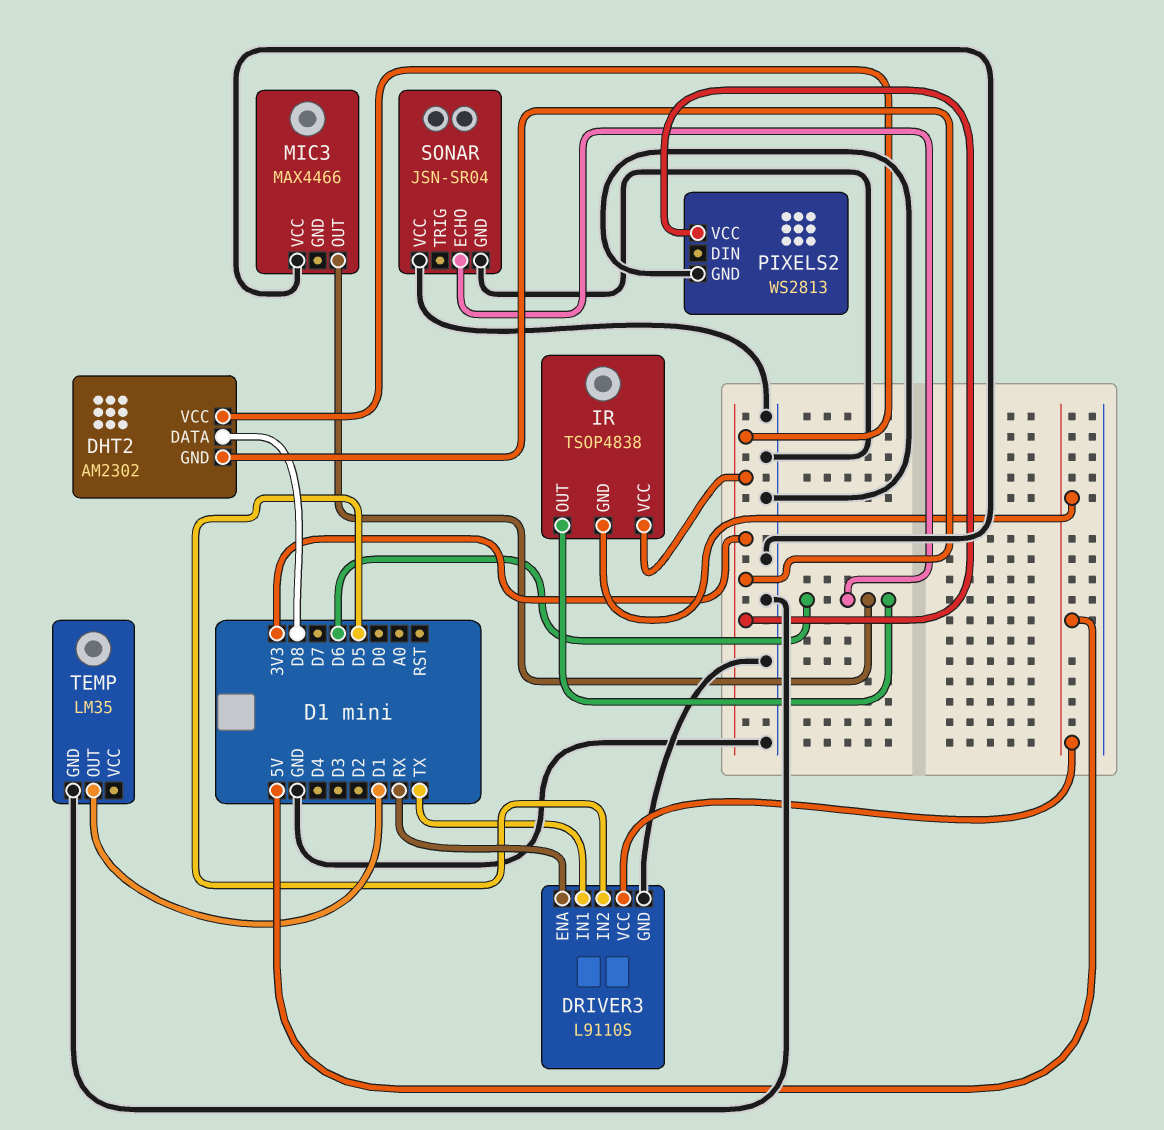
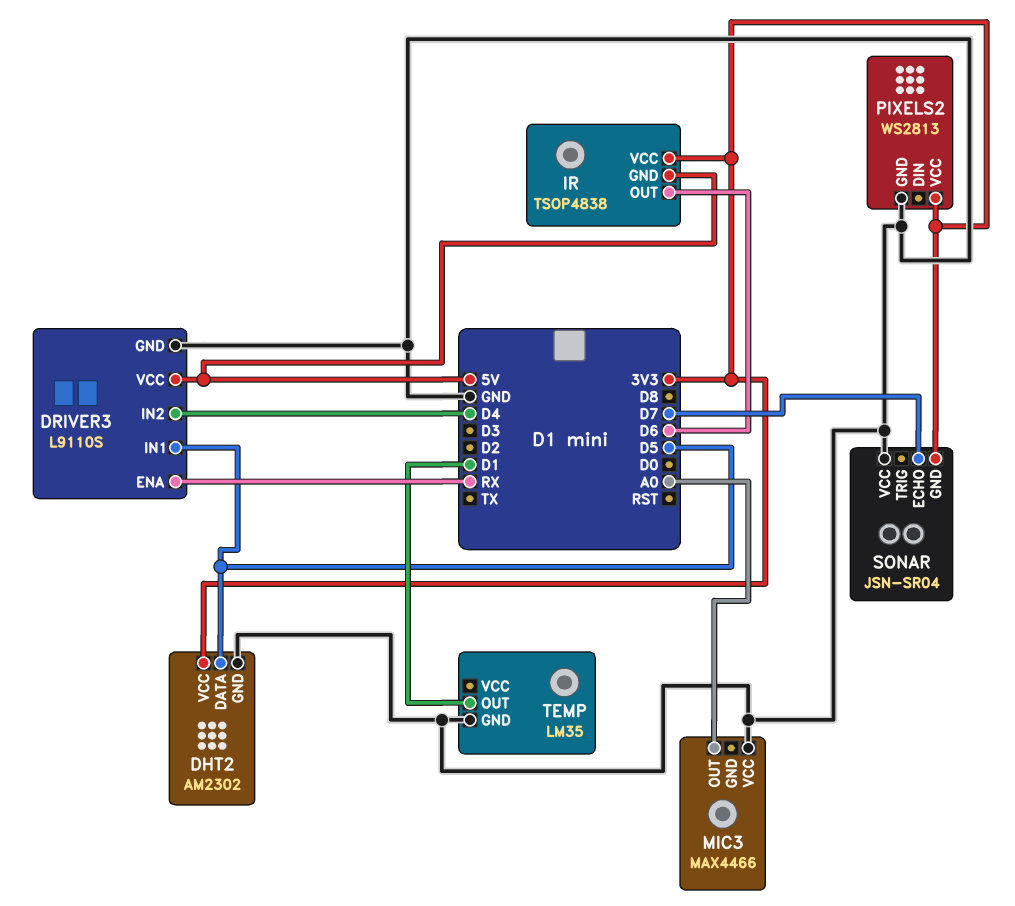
DHT2 pin DATA: D8 -> D5
DHT2 pin GND: 3V3 -> GND
DRIVER3 pin IN1: TX -> D5
DRIVER3 pin IN2: D5 -> D4
MIC3 pin OUT: D6 -> A0
SONAR pin ECHO: D6 -> D7
SONAR pin GND: GND -> 3V3

